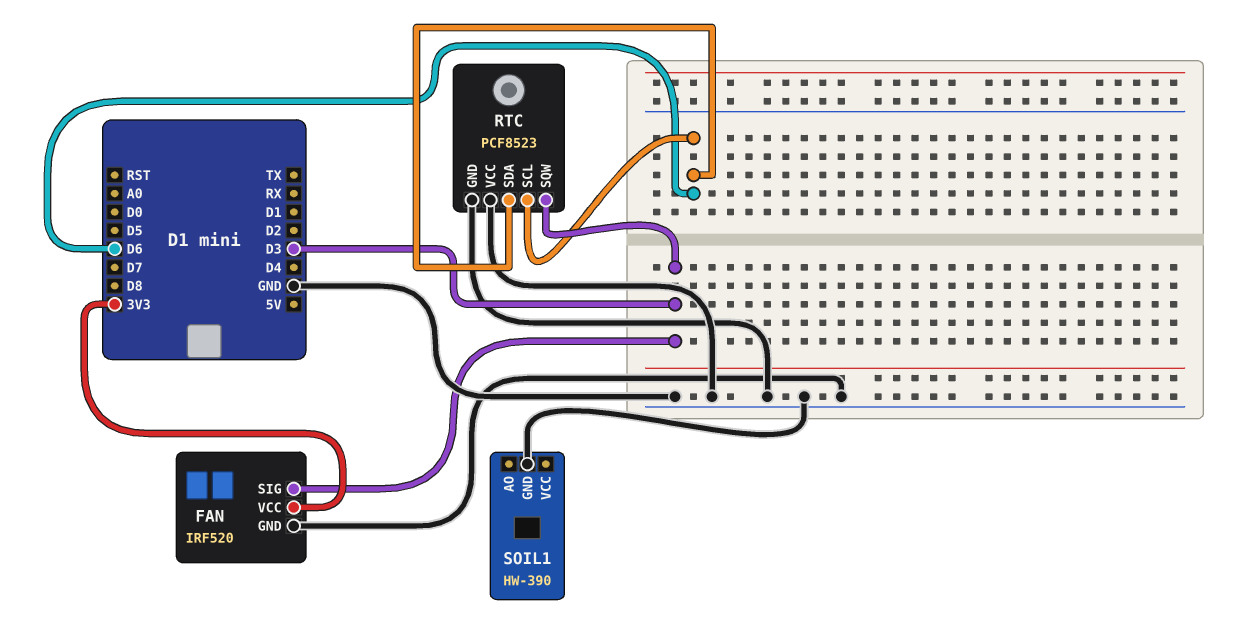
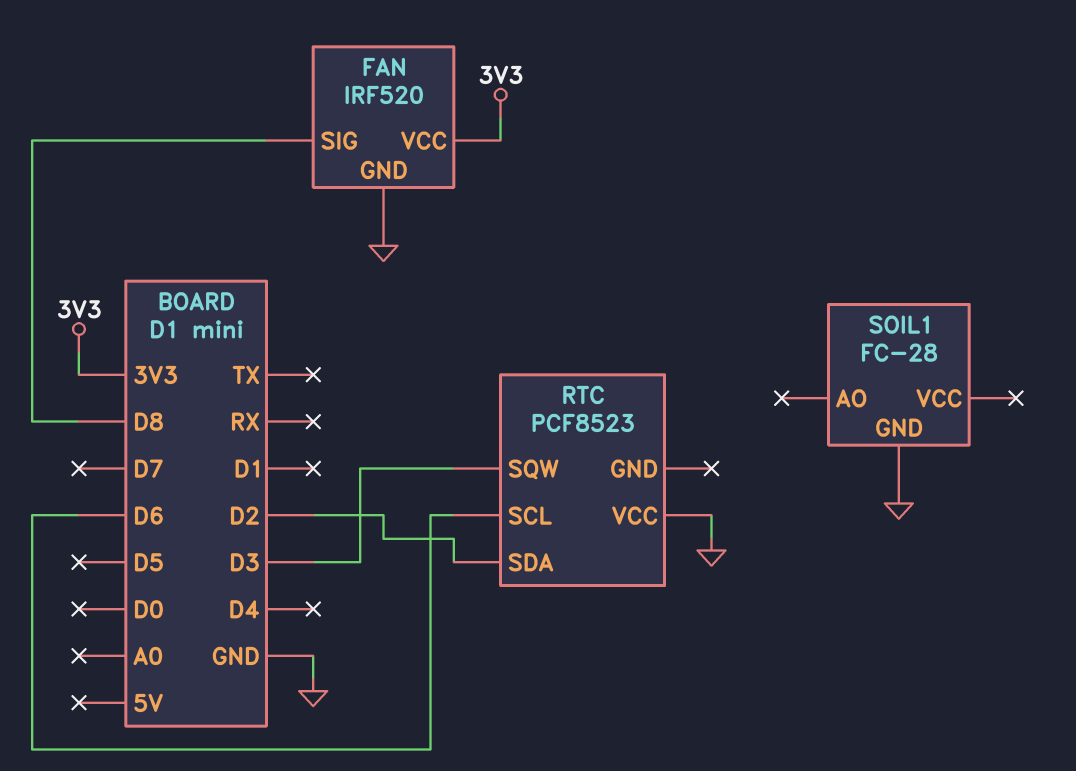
FAN pin SIG: D3 -> D8
RTC pin GND: GND -> none
RTC pin SDA: D6 -> D2
SOIL1: HW-390 -> FC-28

